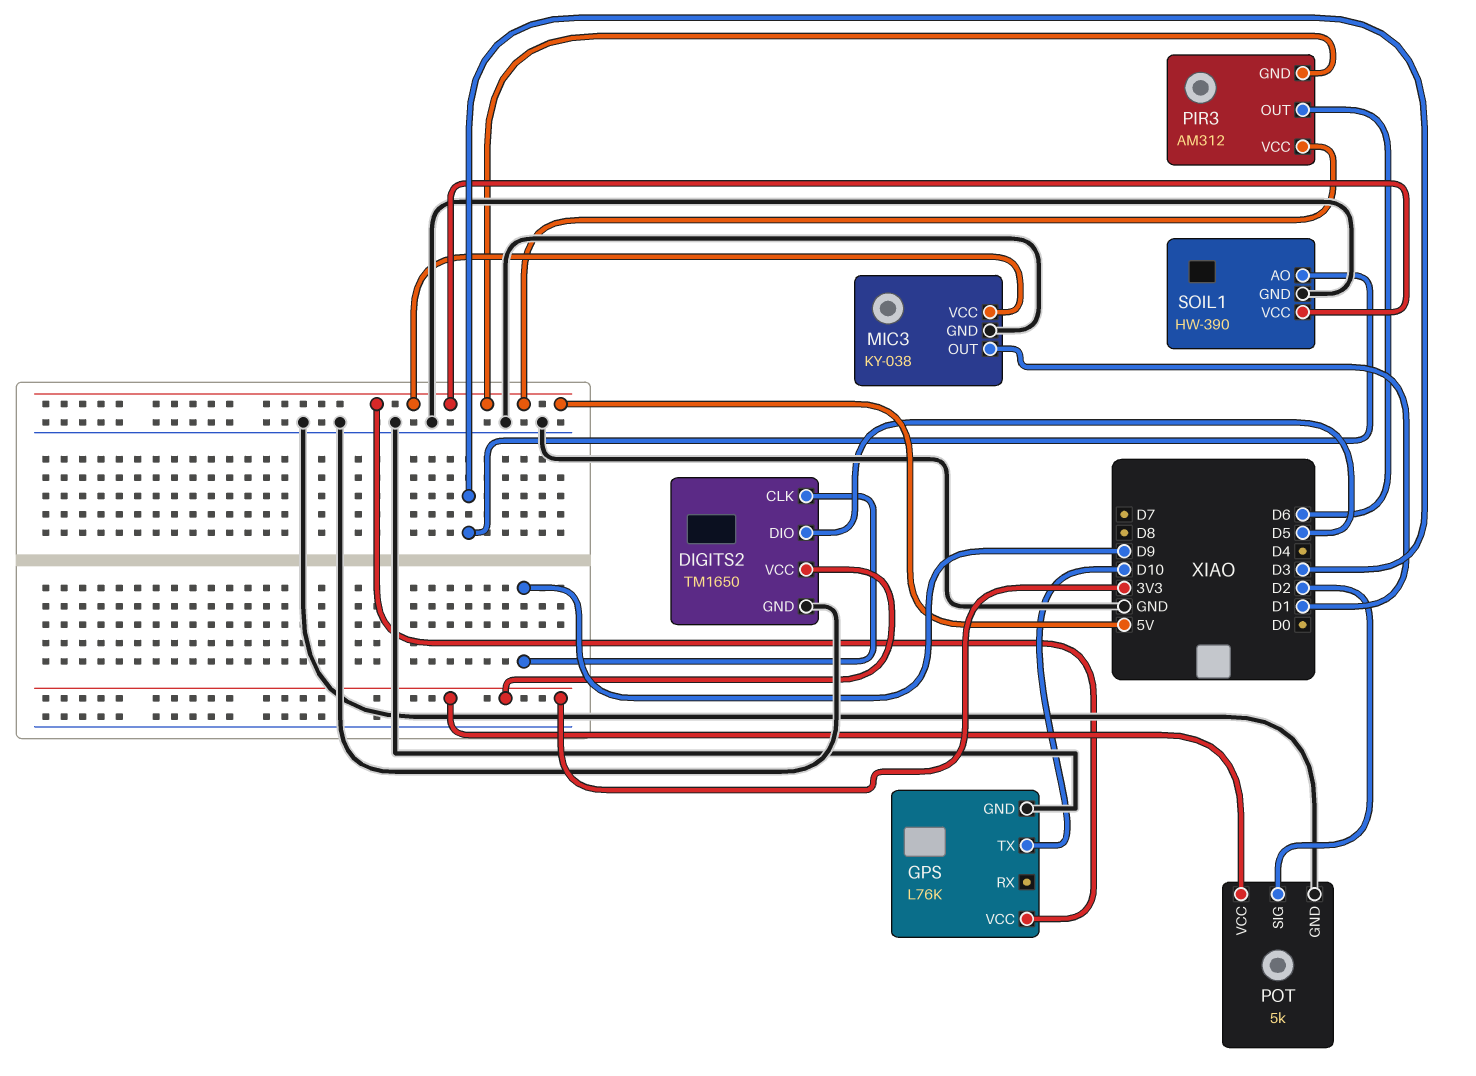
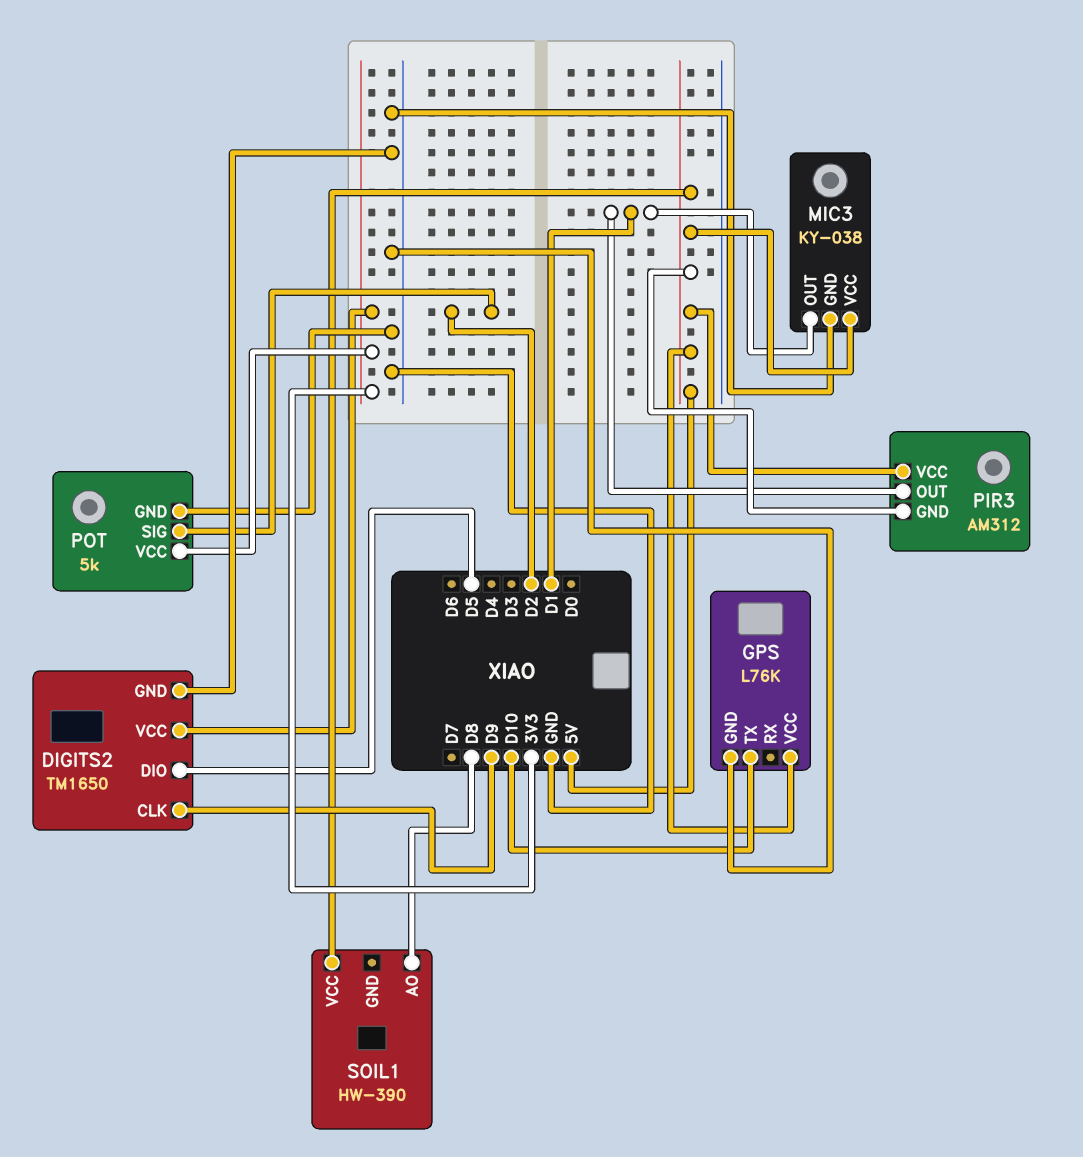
PIR3 pin OUT: D6 -> D1
SOIL1 pin AO: D3 -> D8
SOIL1 pin GND: GND -> none

